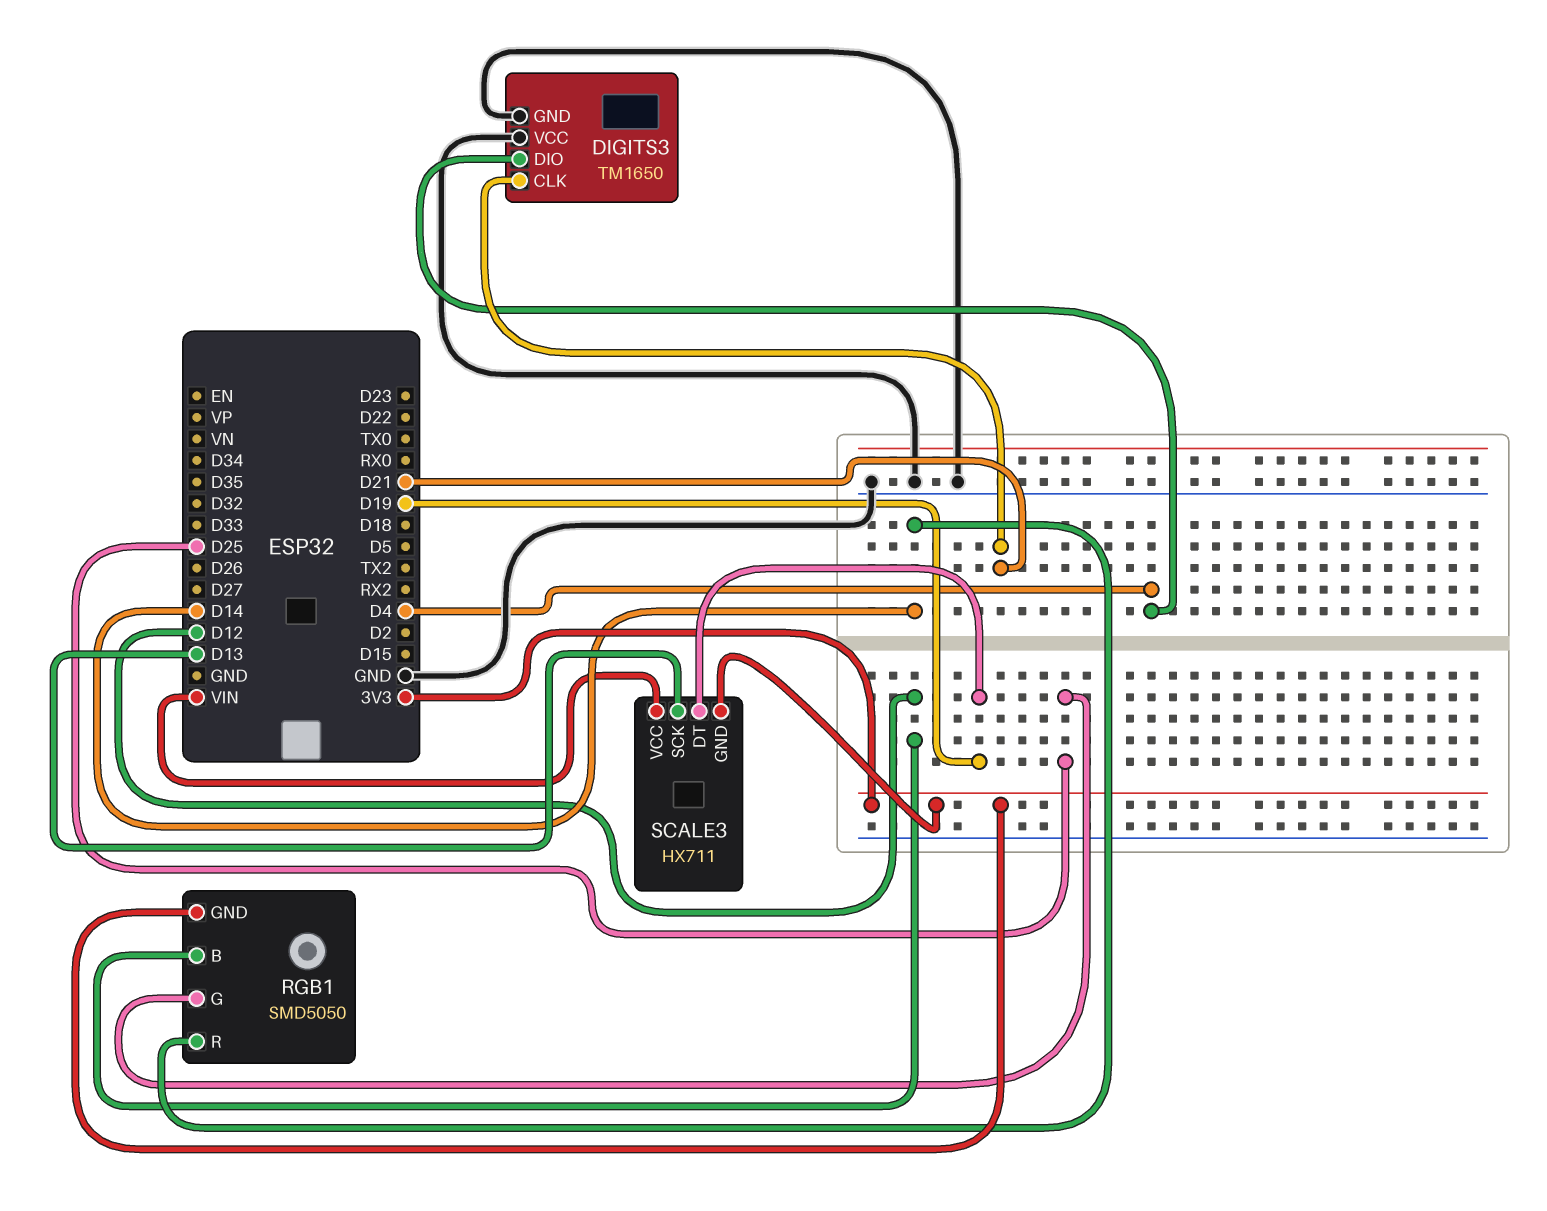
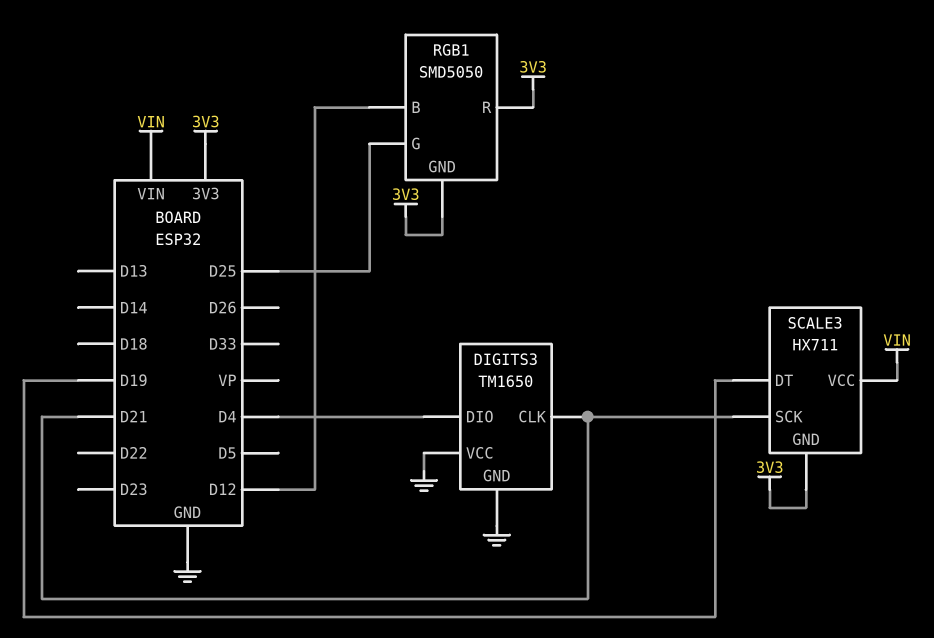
RGB1 pin R: D14 -> 3V3
SCALE3 pin SCK: D13 -> D21

